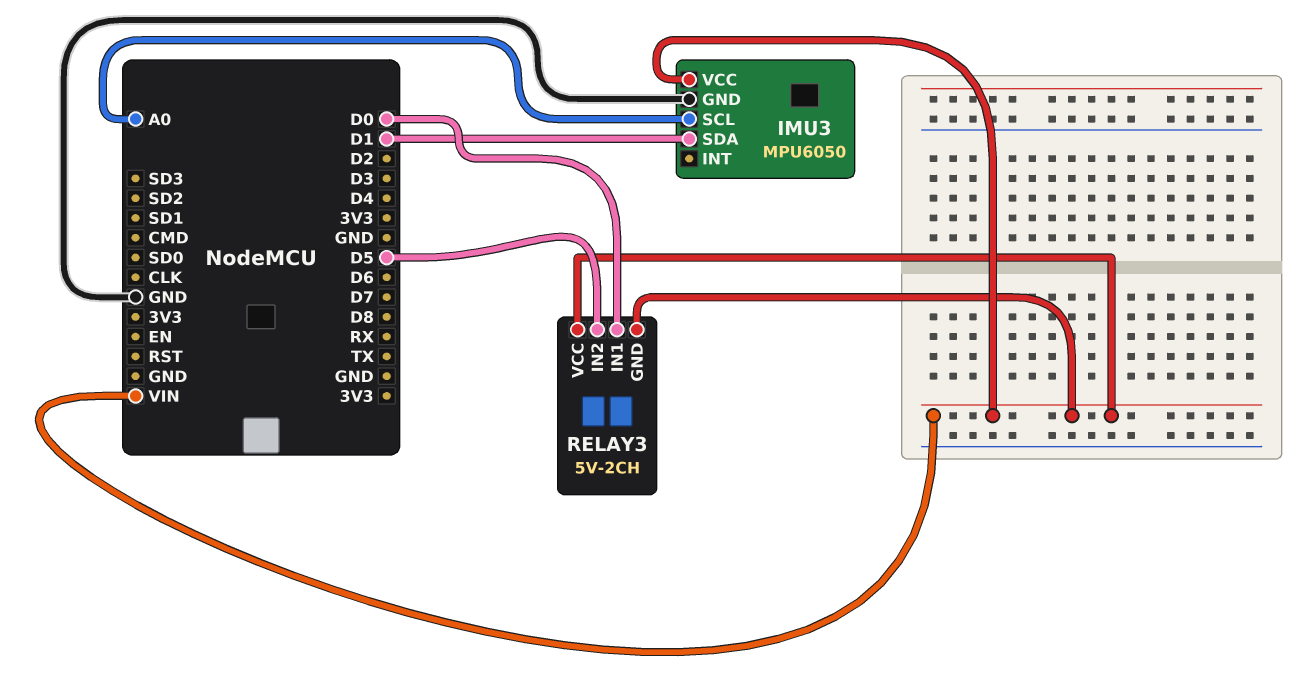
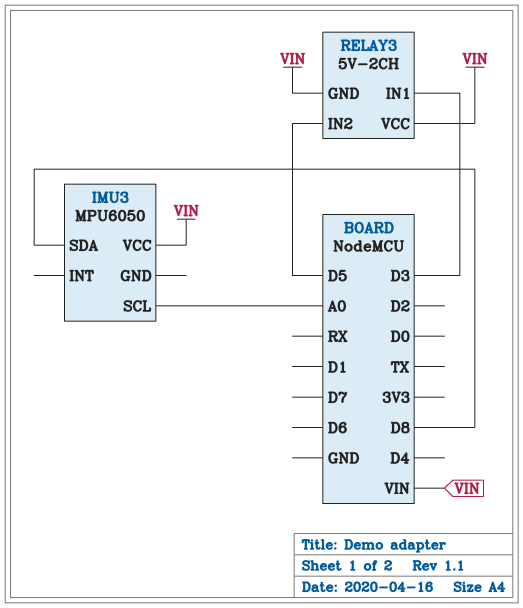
IMU3 pin GND: GND -> none
IMU3 pin SDA: D1 -> D8
RELAY3 pin IN1: D0 -> D3

